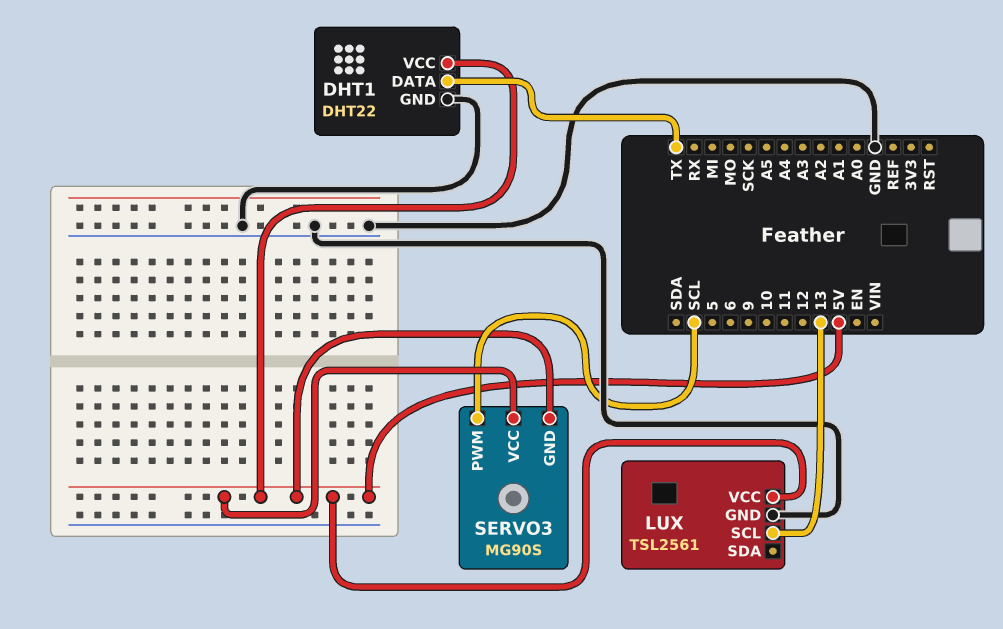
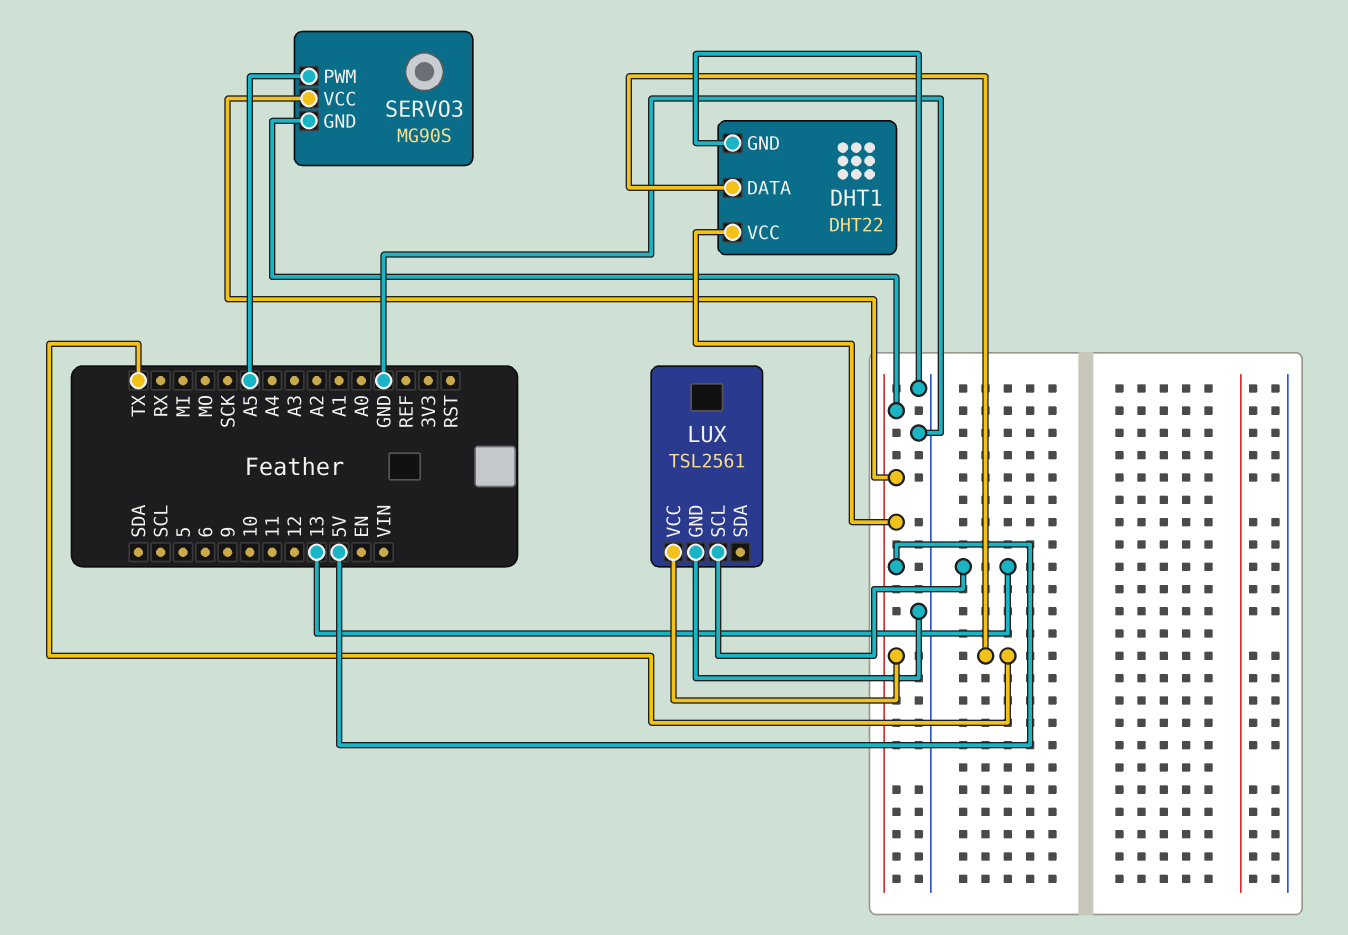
SERVO3 pin PWM: SCL -> A5

